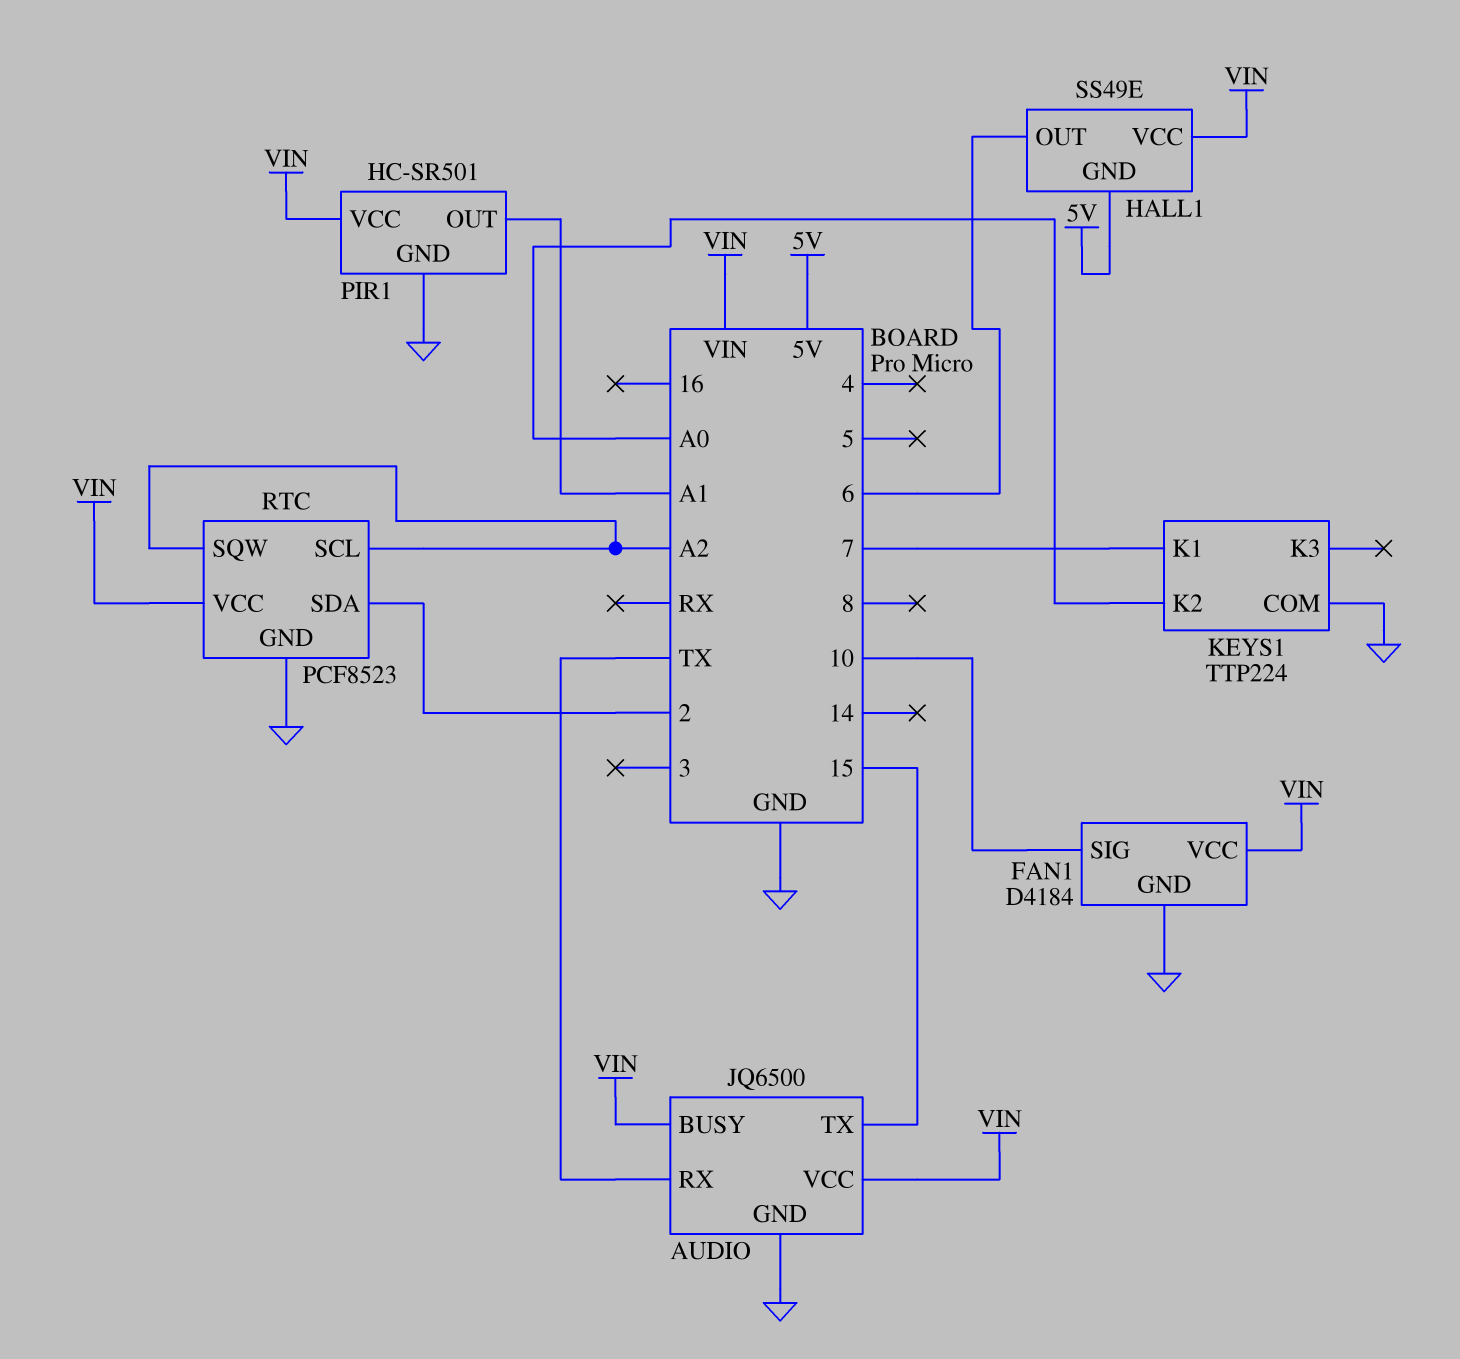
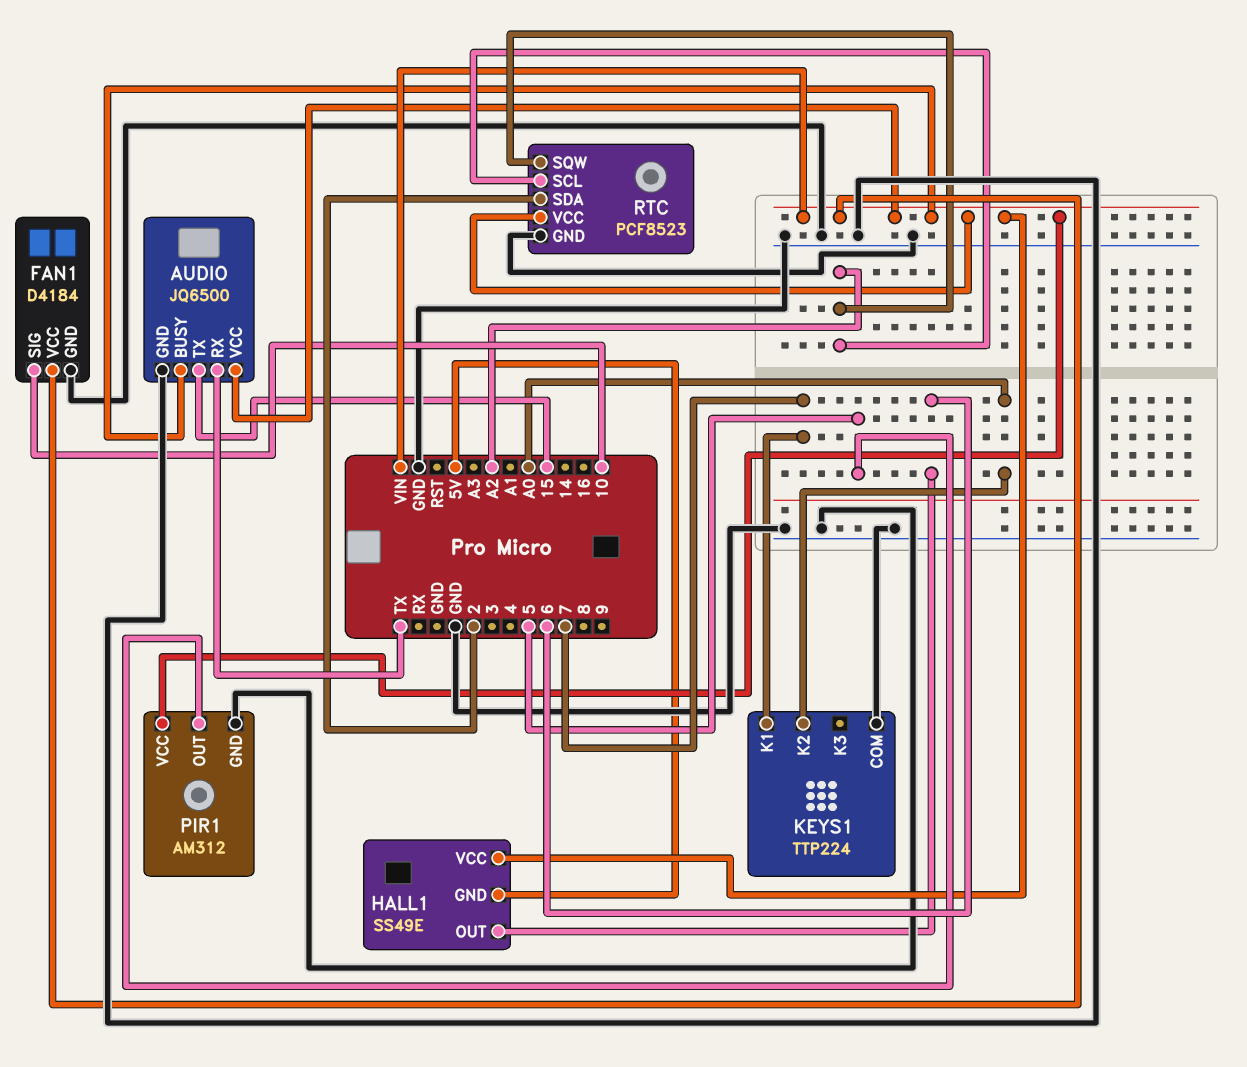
PIR1: HC-SR501 -> AM312
PIR1 pin OUT: A1 -> 5

